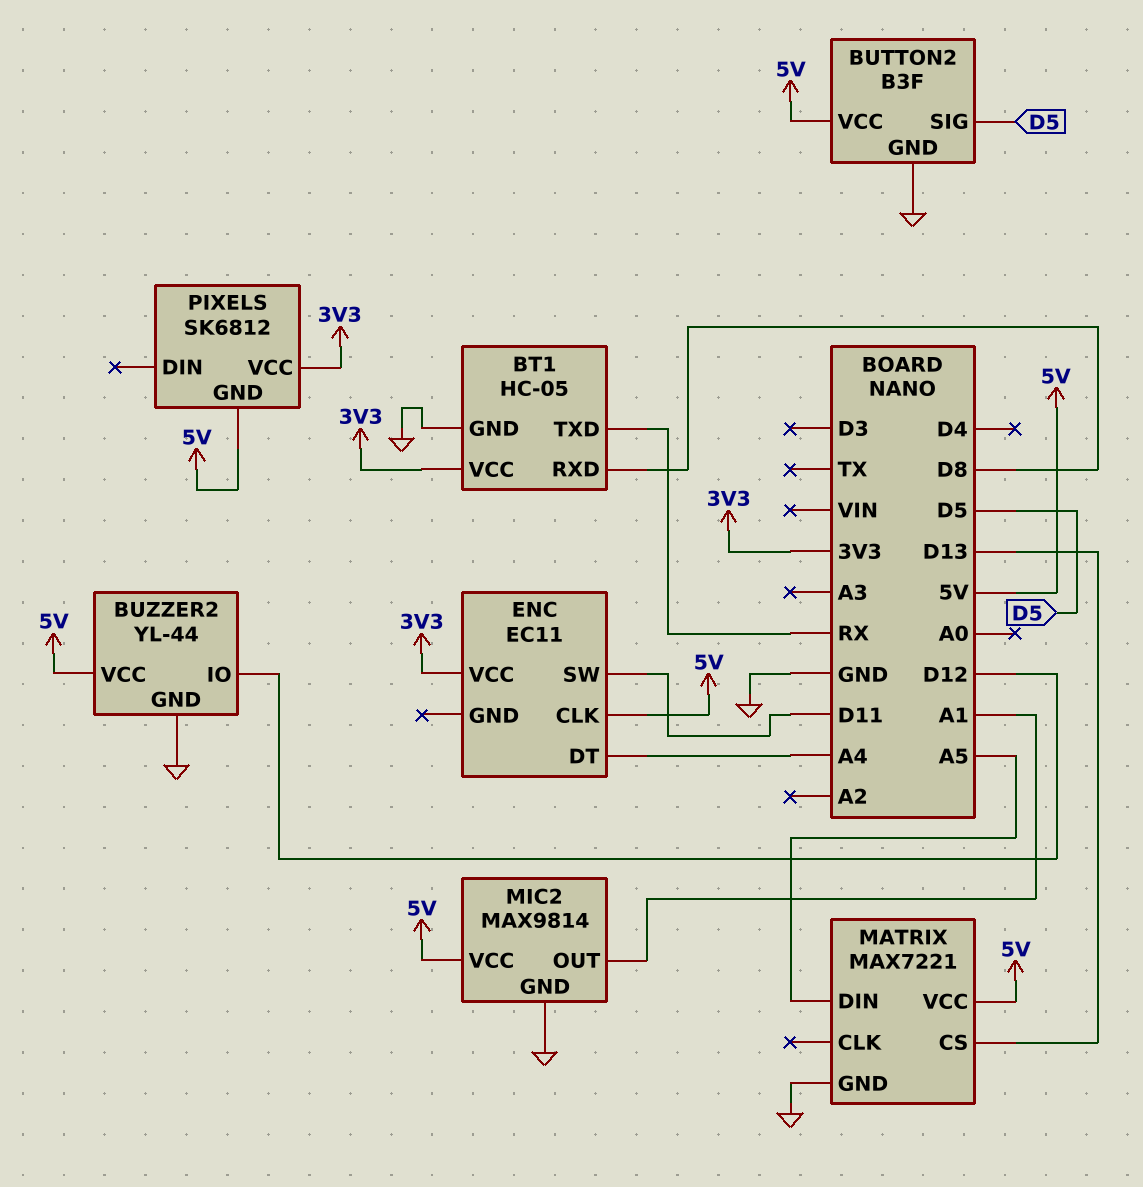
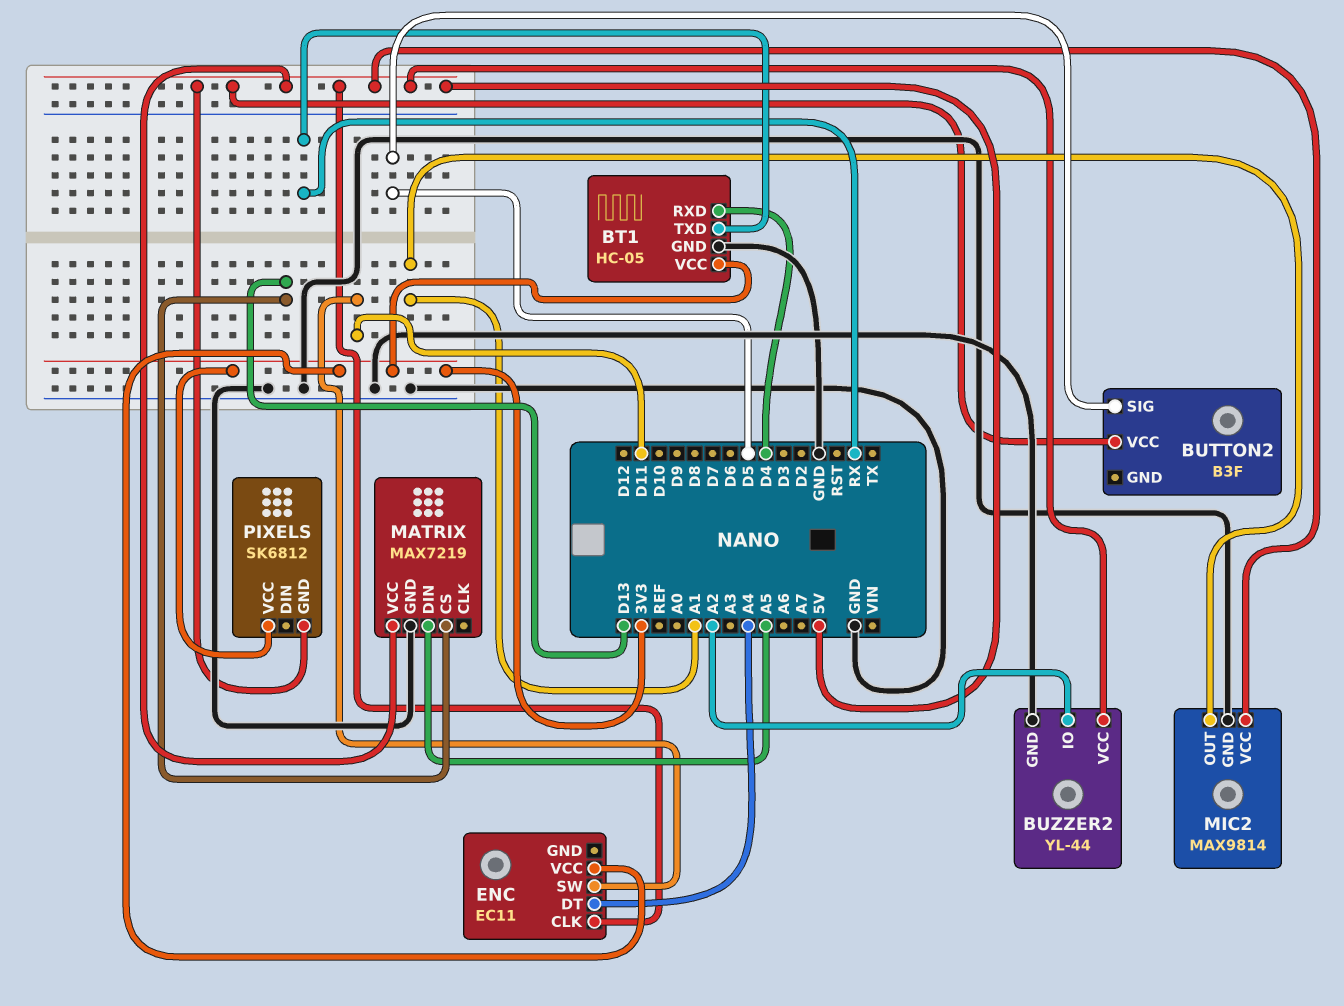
BT1 pin RXD: D8 -> D4
BUTTON2 pin GND: GND -> none
BUZZER2 pin IO: D12 -> A2
MATRIX: MAX7221 -> MAX7219

